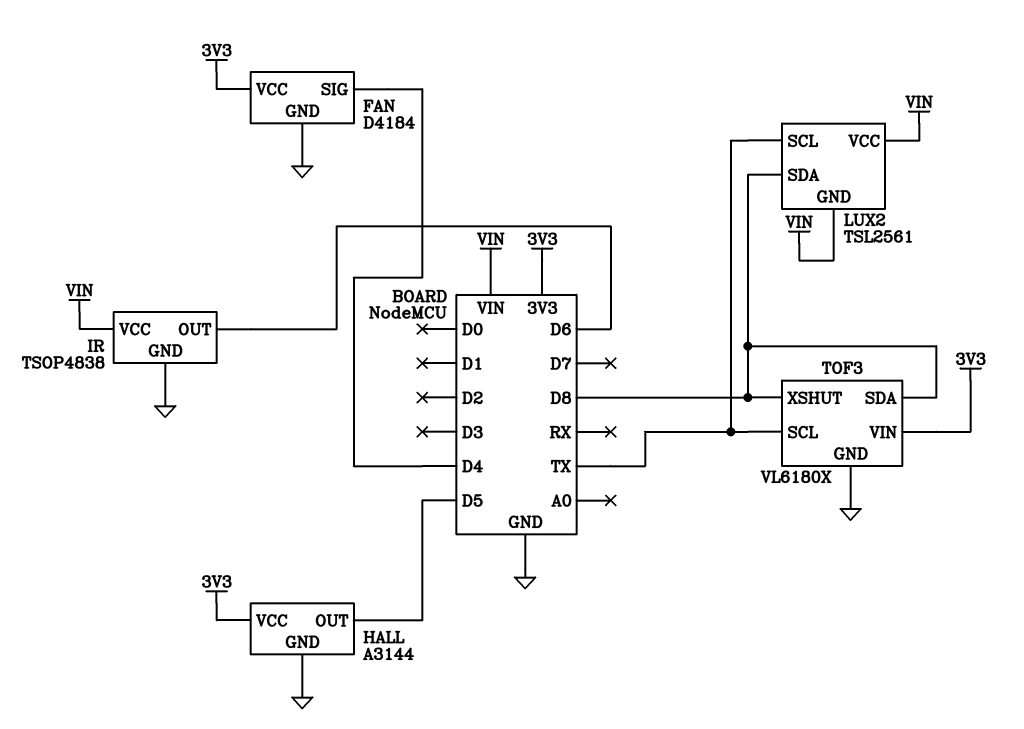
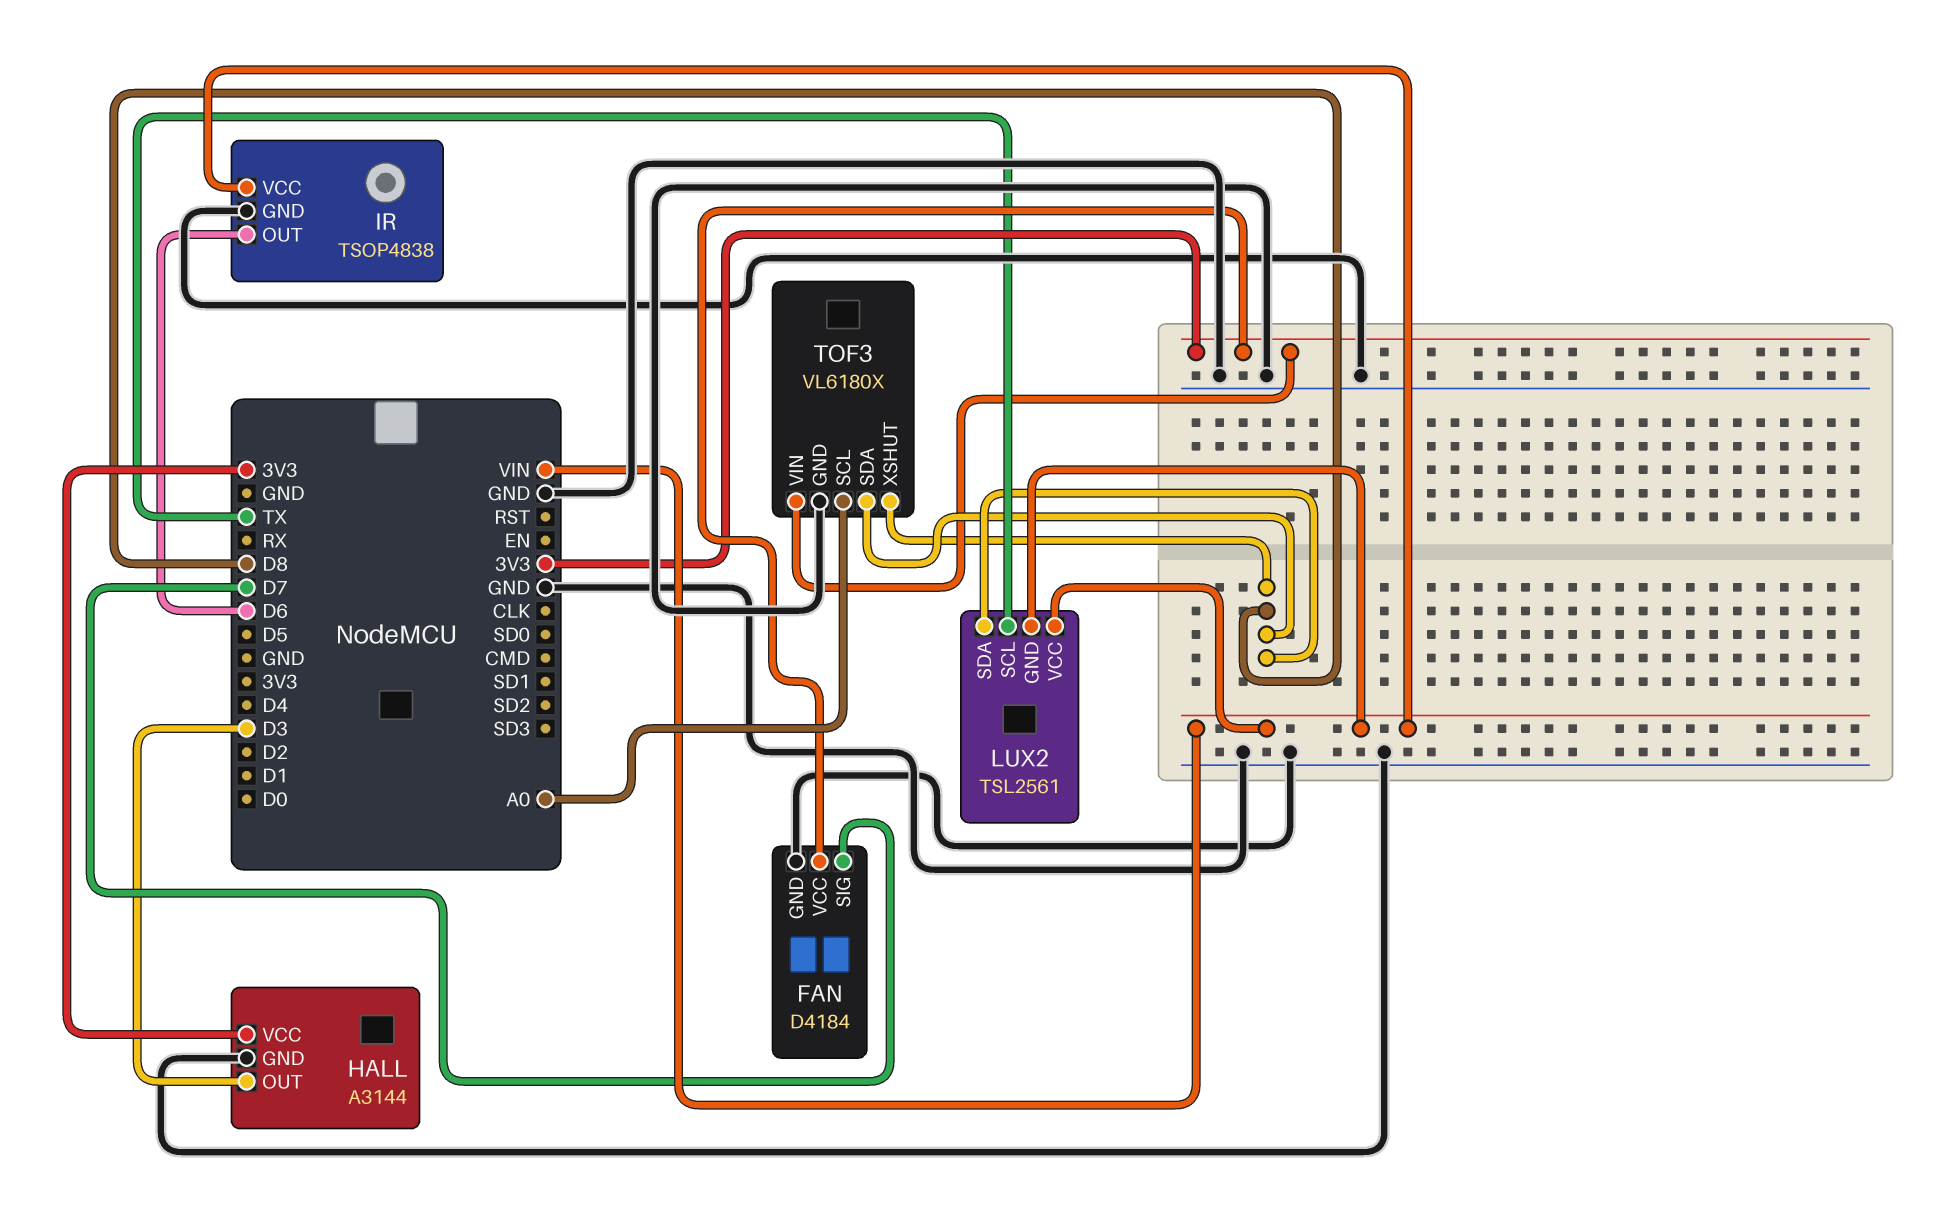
FAN pin SIG: D4 -> D7
HALL pin OUT: D5 -> D3
TOF3 pin SCL: TX -> A0

